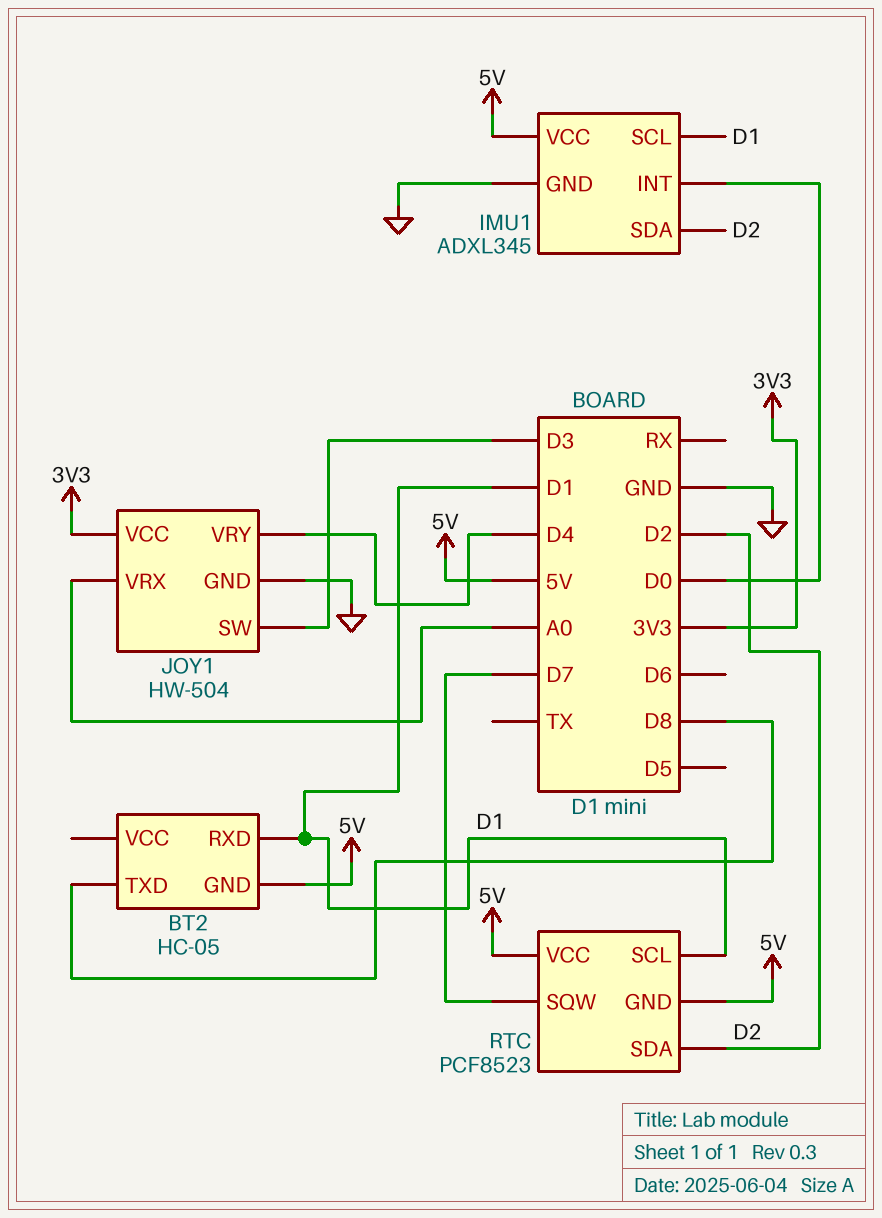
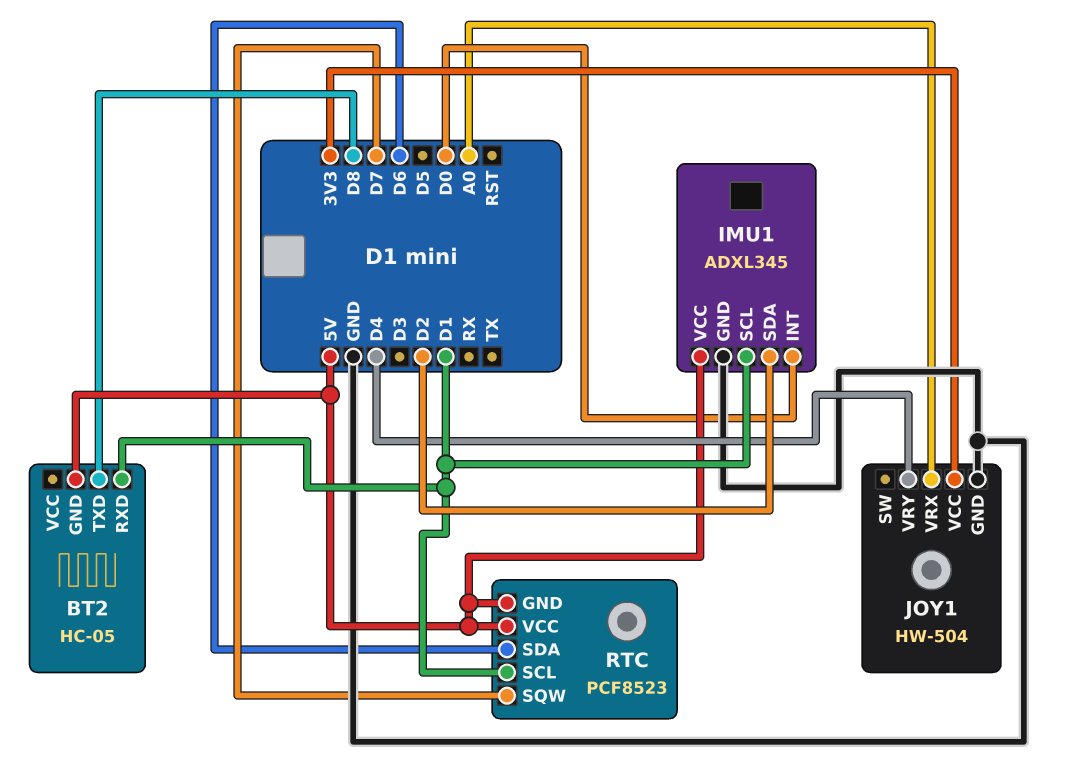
JOY1 pin SW: D3 -> none
RTC pin SDA: D2 -> D6

